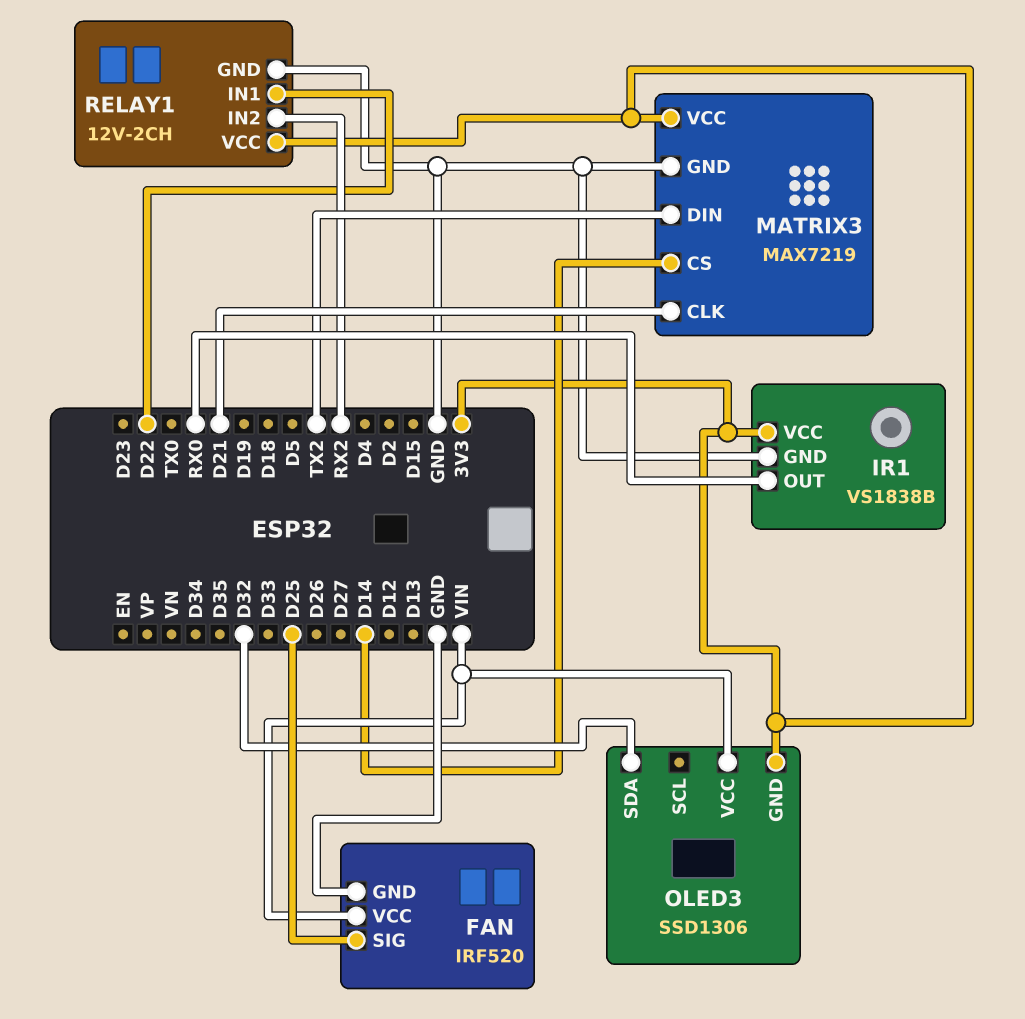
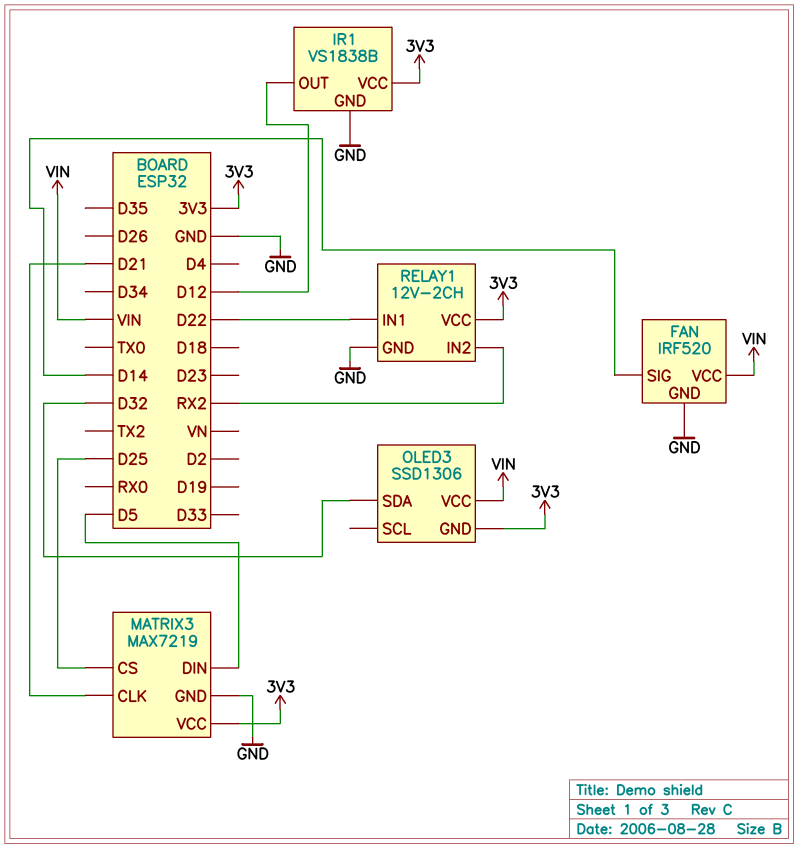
FAN pin SIG: D25 -> D14
IR1 pin OUT: RX0 -> D12
MATRIX3 pin CS: D14 -> D25
MATRIX3 pin DIN: TX2 -> D5

